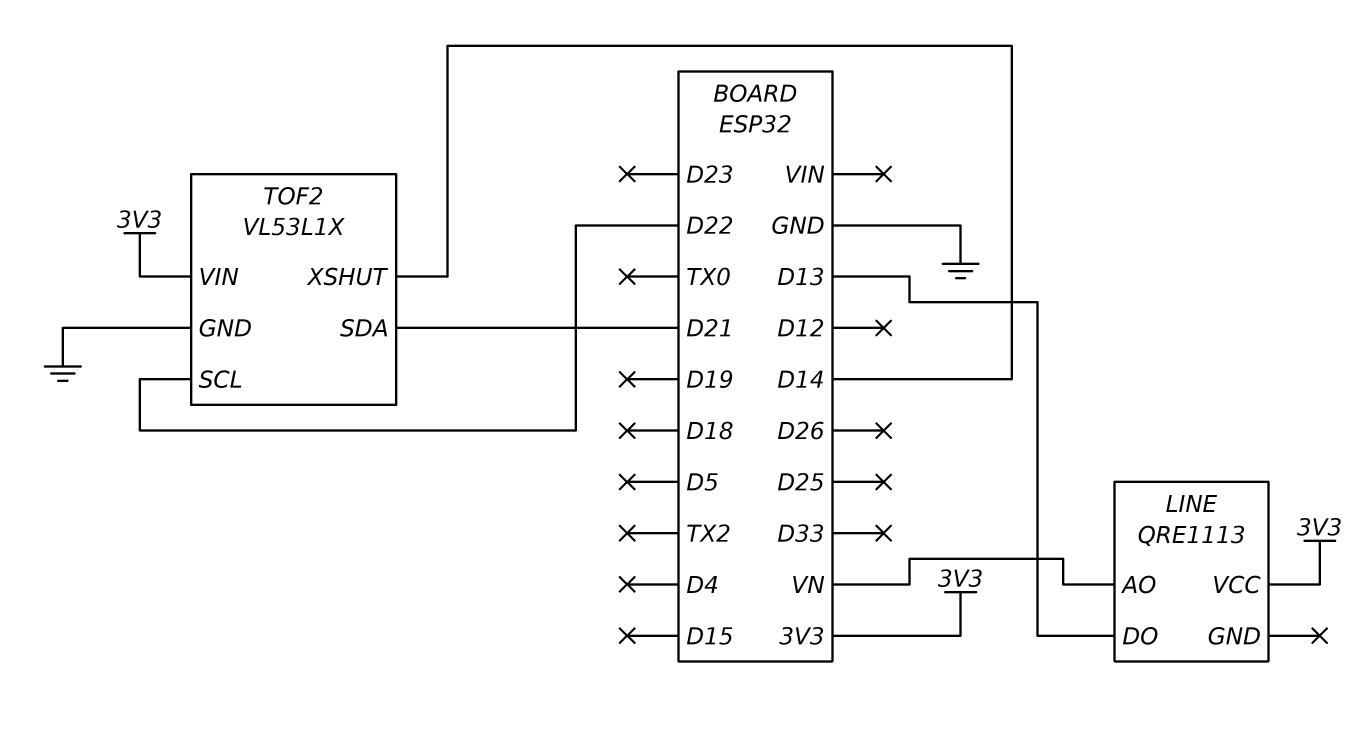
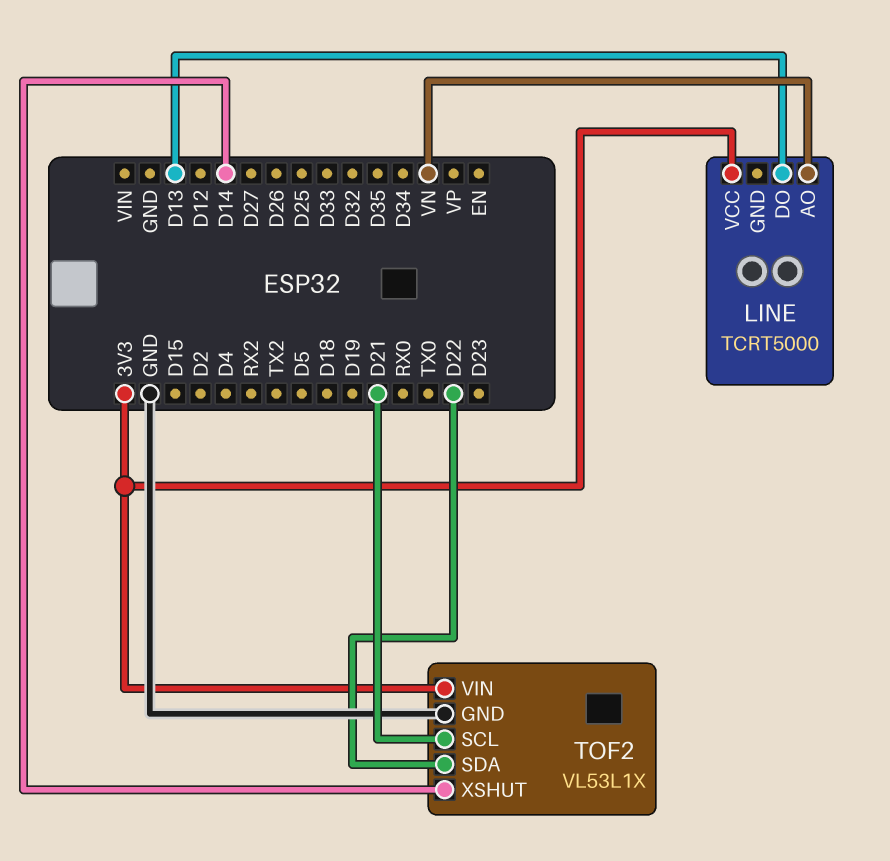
LINE: QRE1113 -> TCRT5000
TOF2 pin SCL: D22 -> D21
TOF2 pin SDA: D21 -> D22

